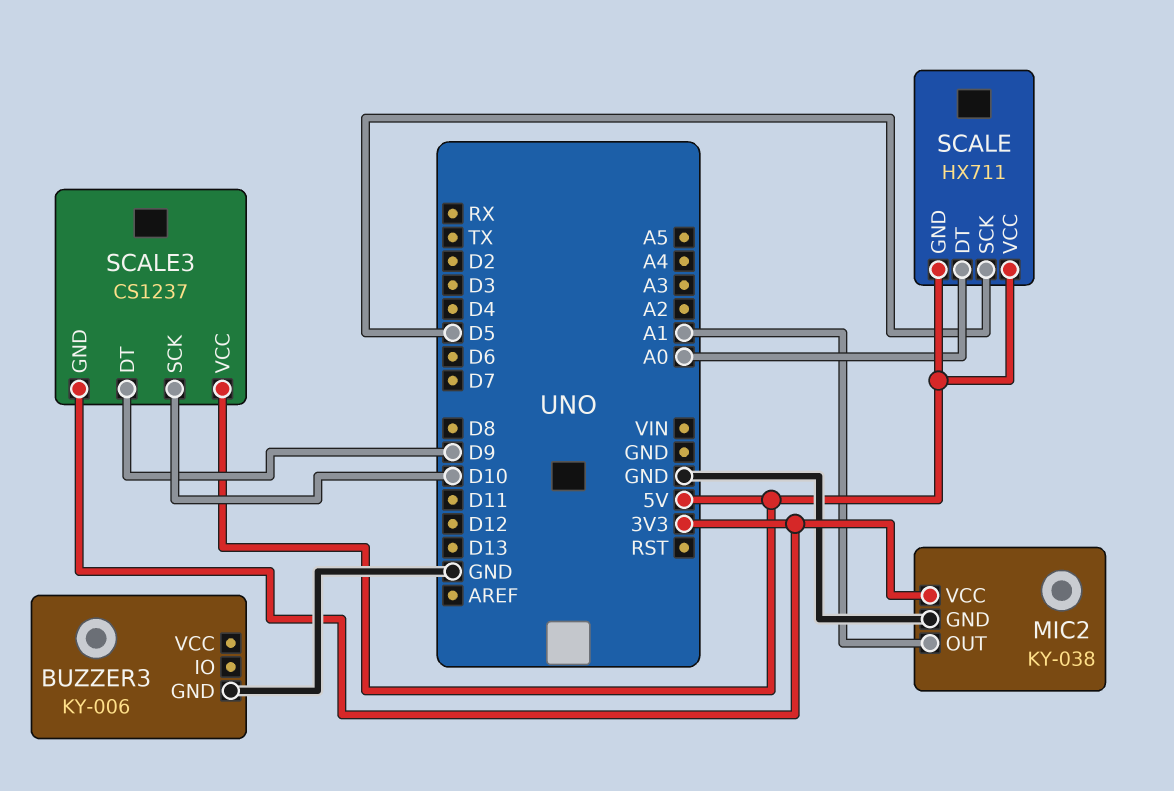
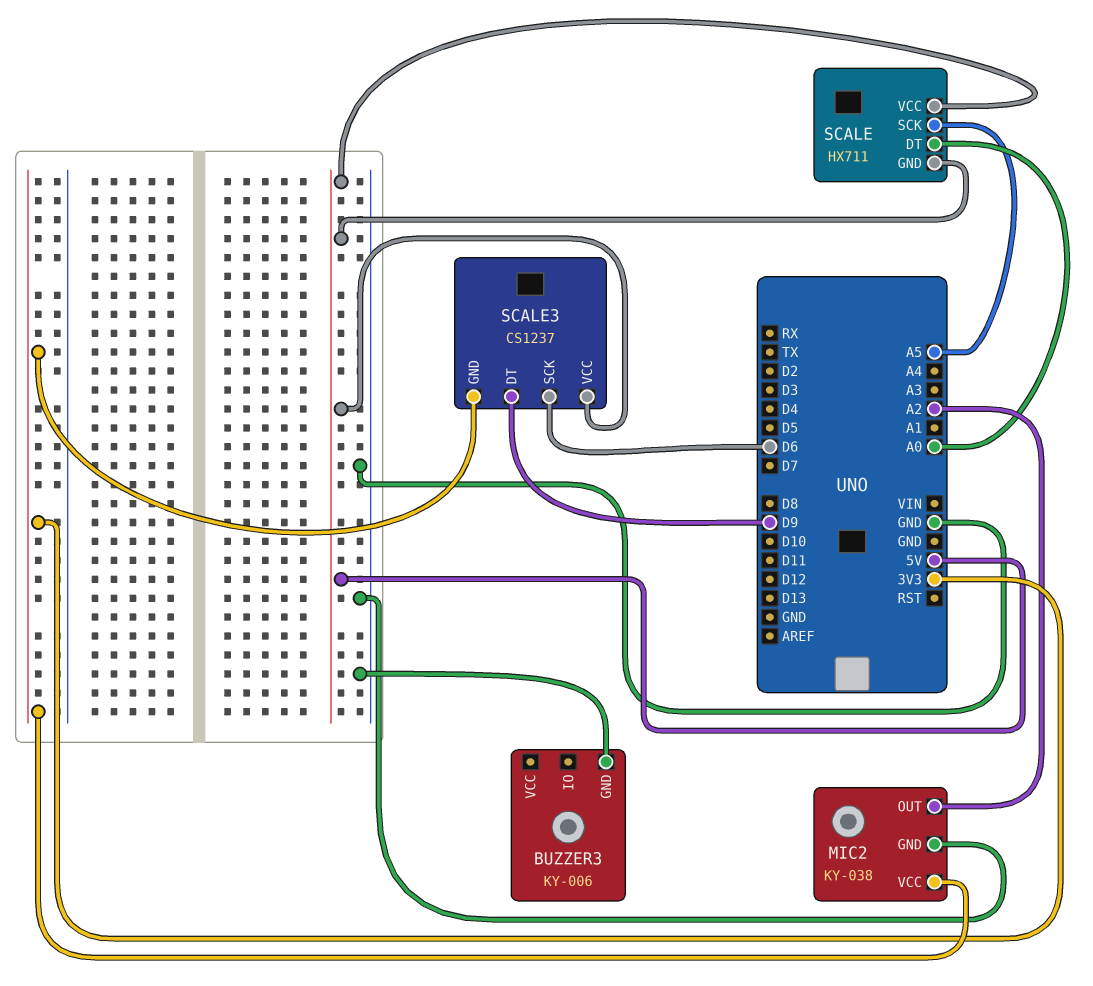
MIC2 pin OUT: A1 -> A2
SCALE pin SCK: D5 -> A5
SCALE3 pin SCK: D10 -> D6

